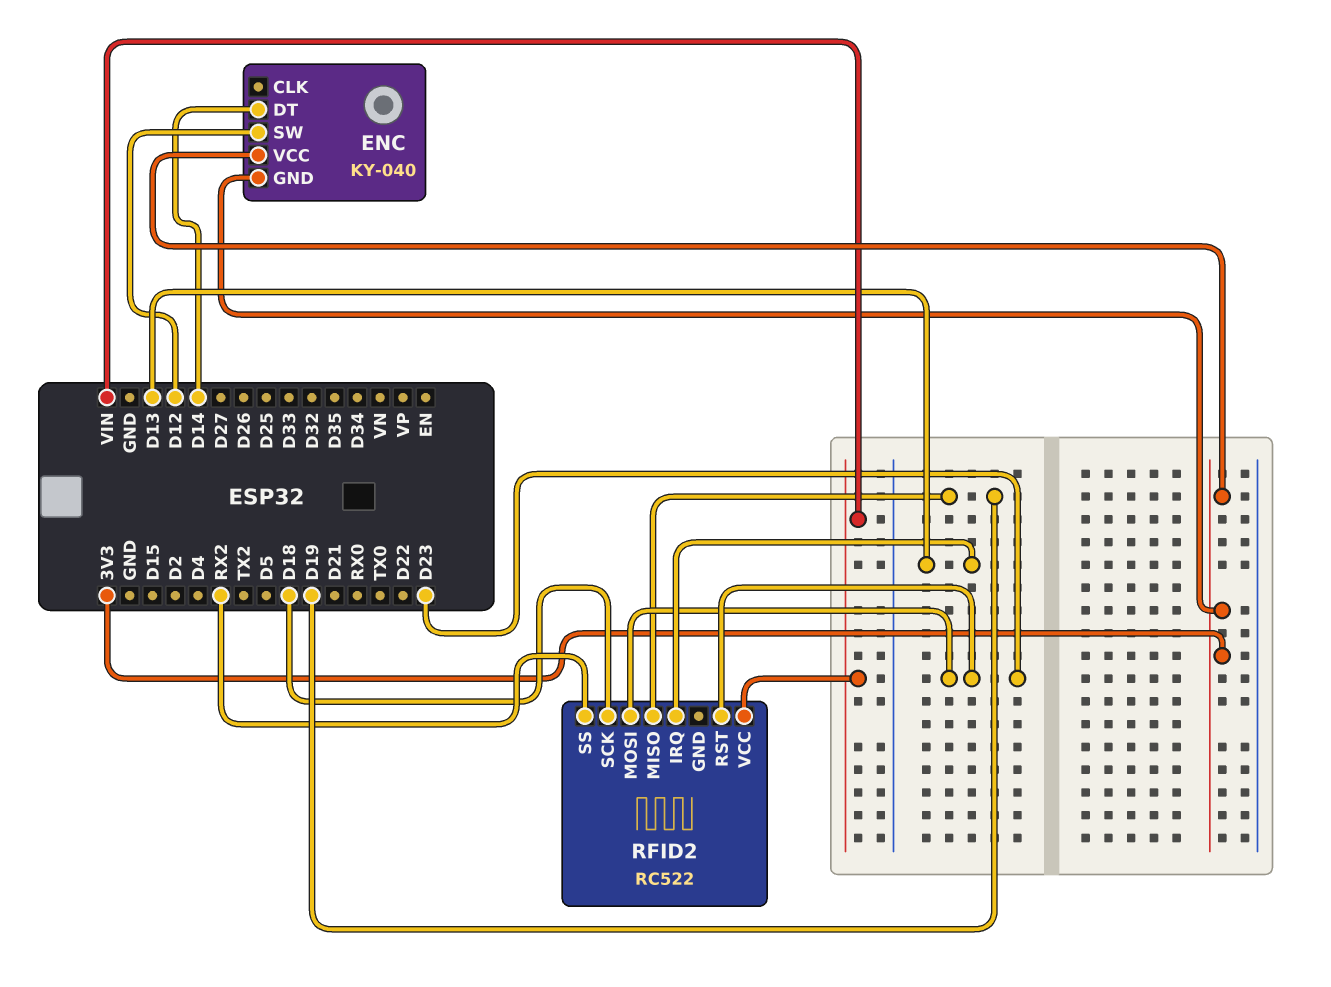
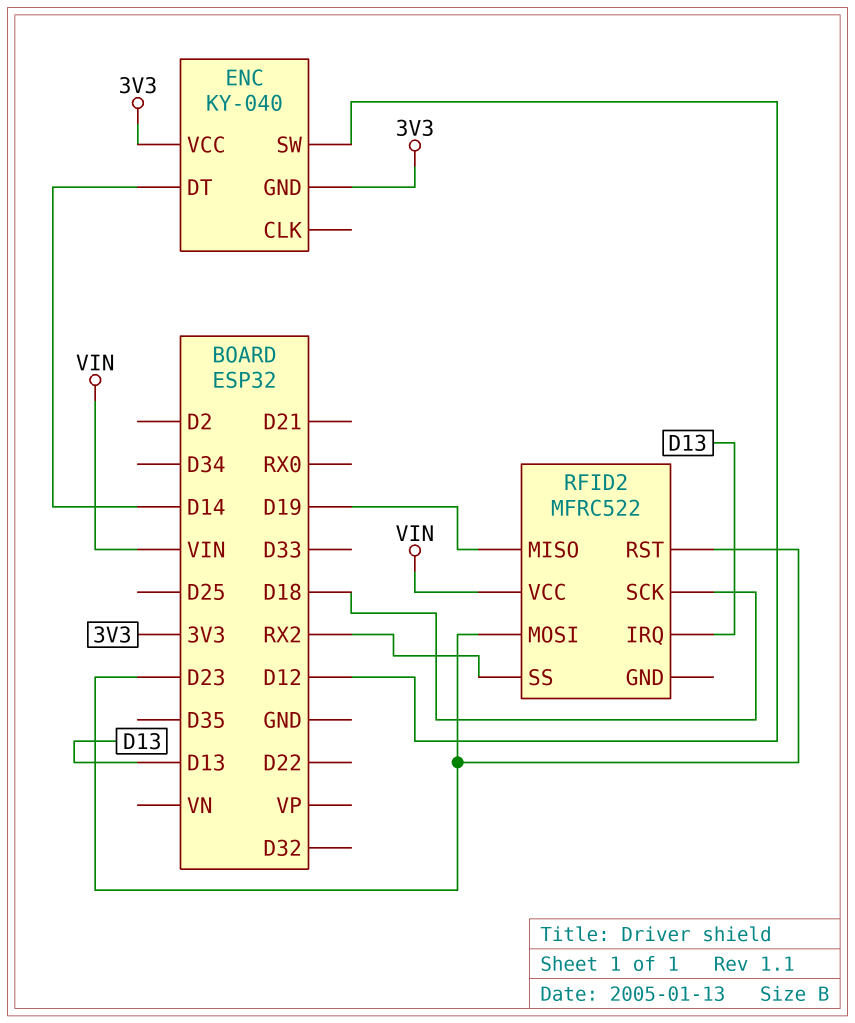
RFID2: RC522 -> MFRC522

